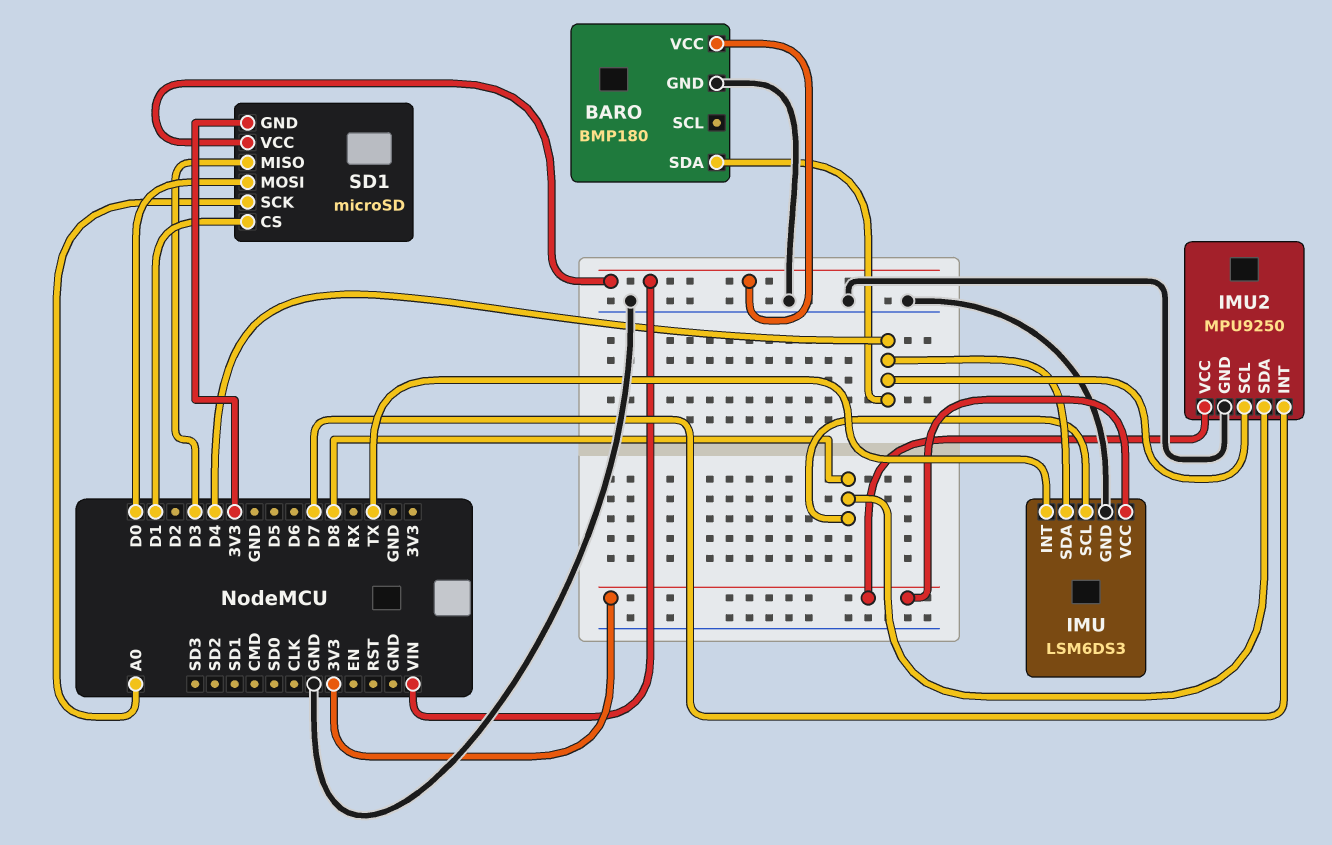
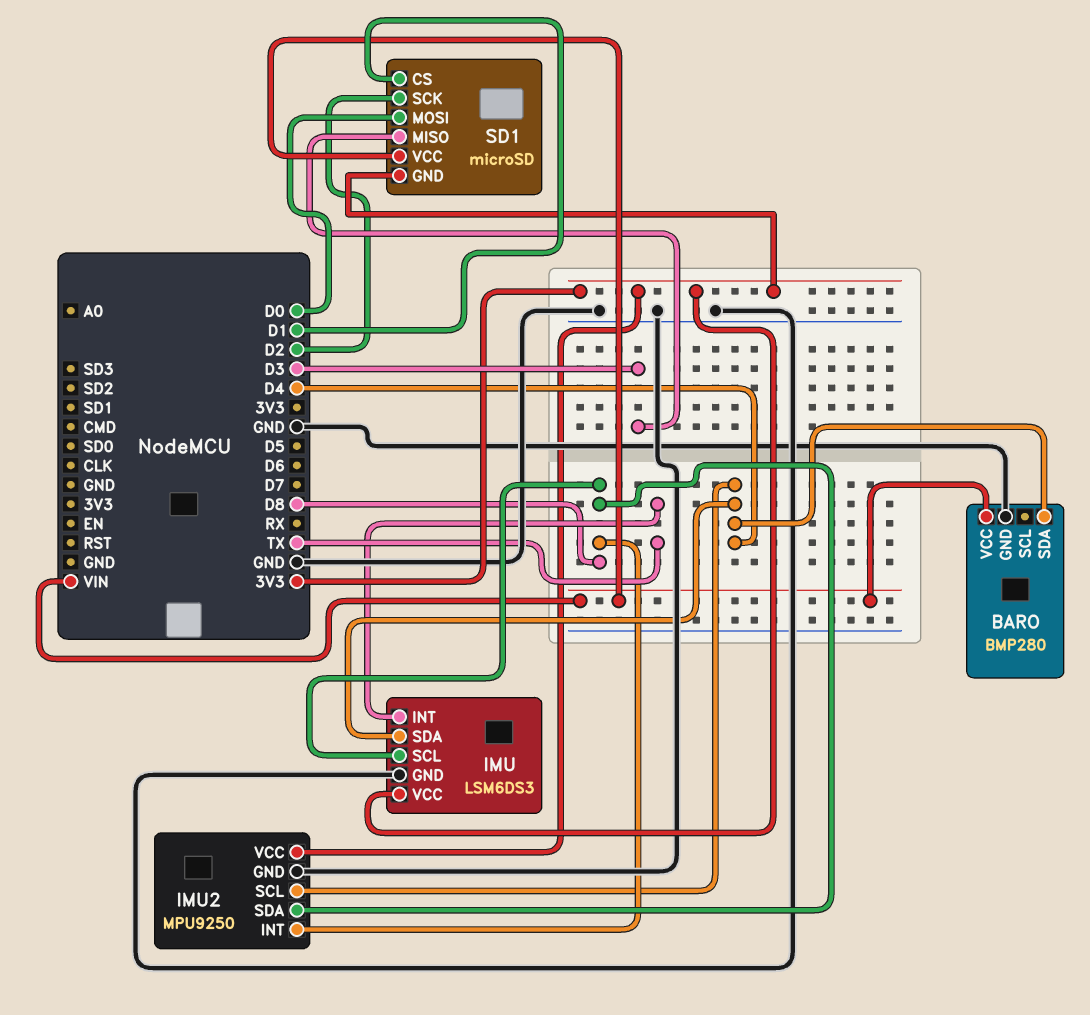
BARO: BMP180 -> BMP280
IMU2 pin INT: D7 -> D8
SD1 pin SCK: A0 -> D2

